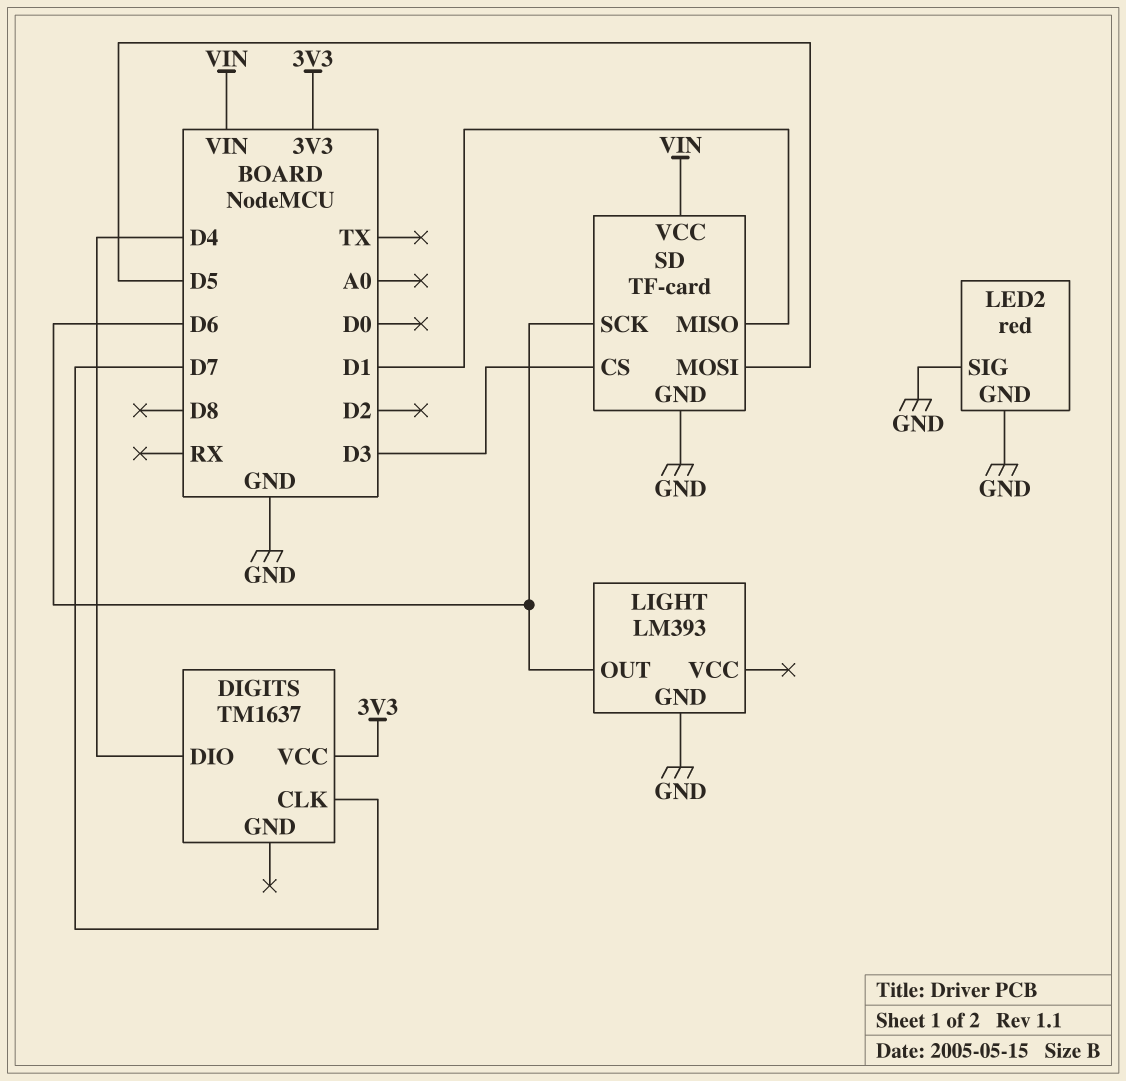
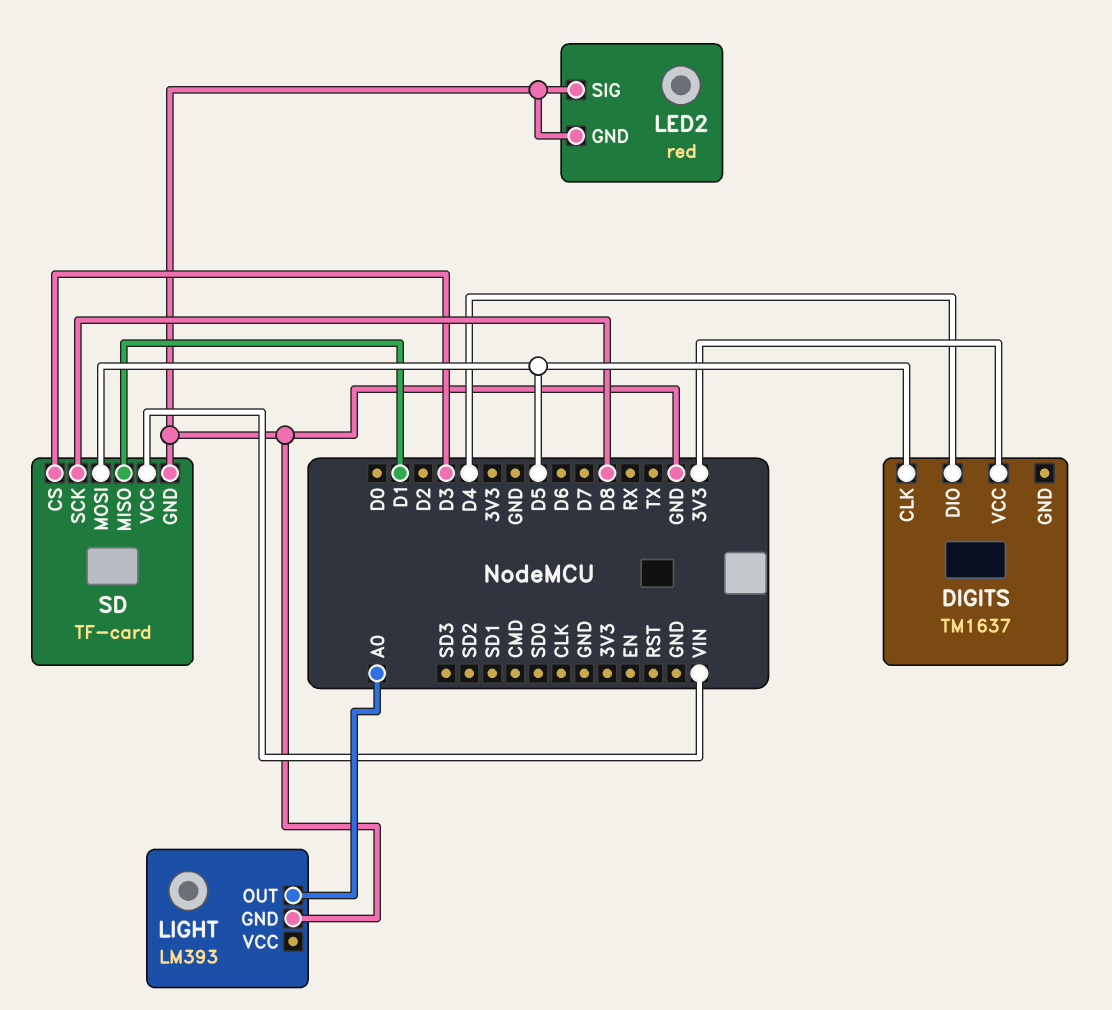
DIGITS pin CLK: D7 -> D5
LIGHT pin OUT: D6 -> A0
SD pin SCK: D6 -> D8

